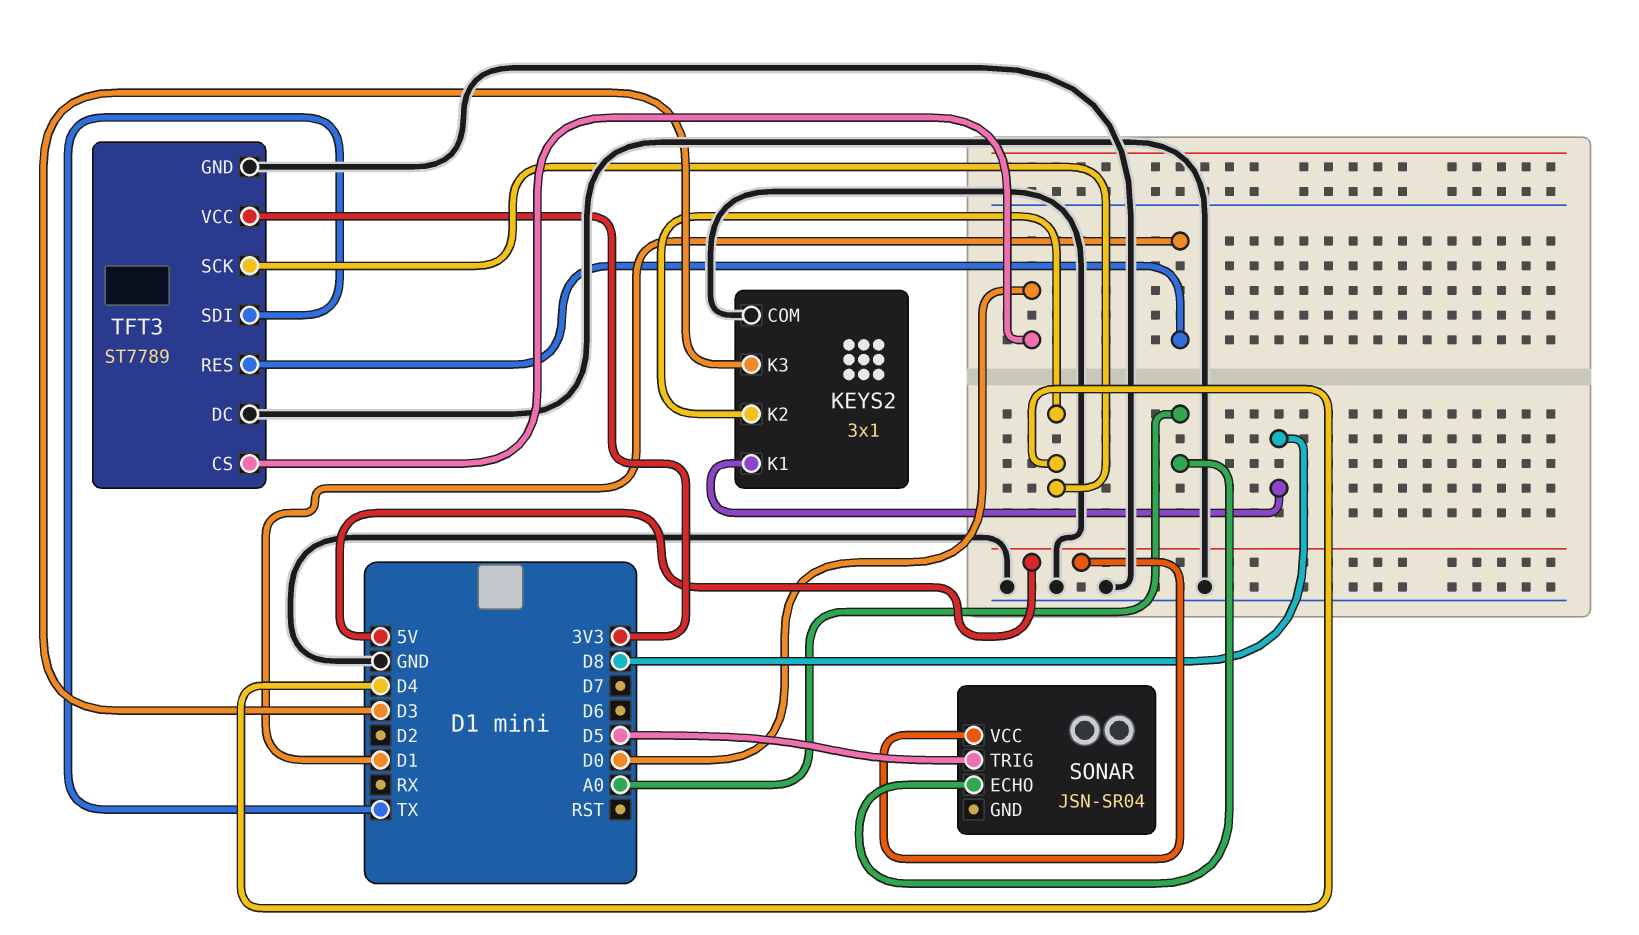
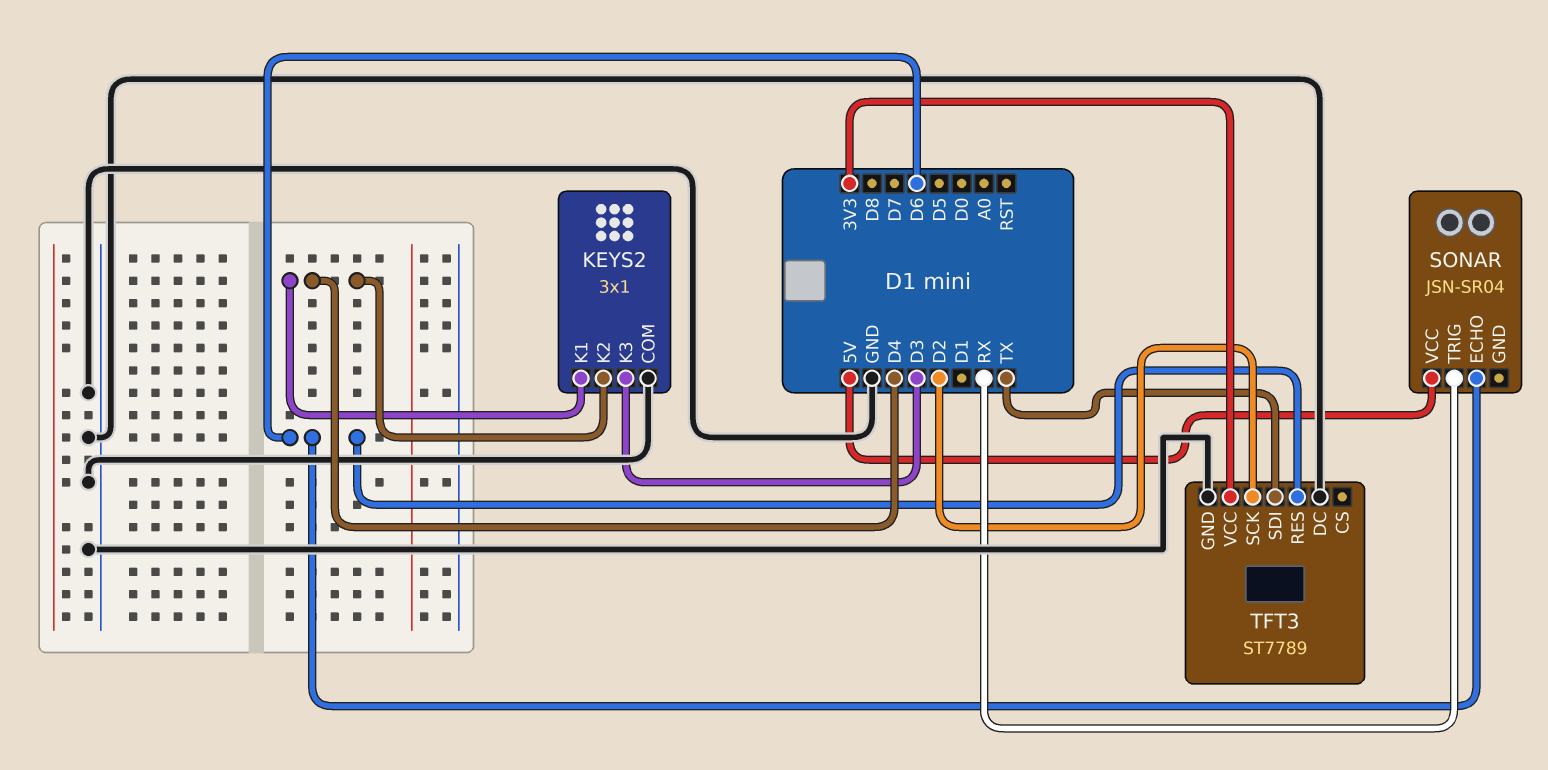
KEYS2 pin K1: D8 -> D4
SONAR pin ECHO: A0 -> D6
SONAR pin TRIG: D5 -> RX
TFT3 pin CS: D0 -> none
TFT3 pin RES: D1 -> D6
TFT3 pin SCK: D4 -> D2

